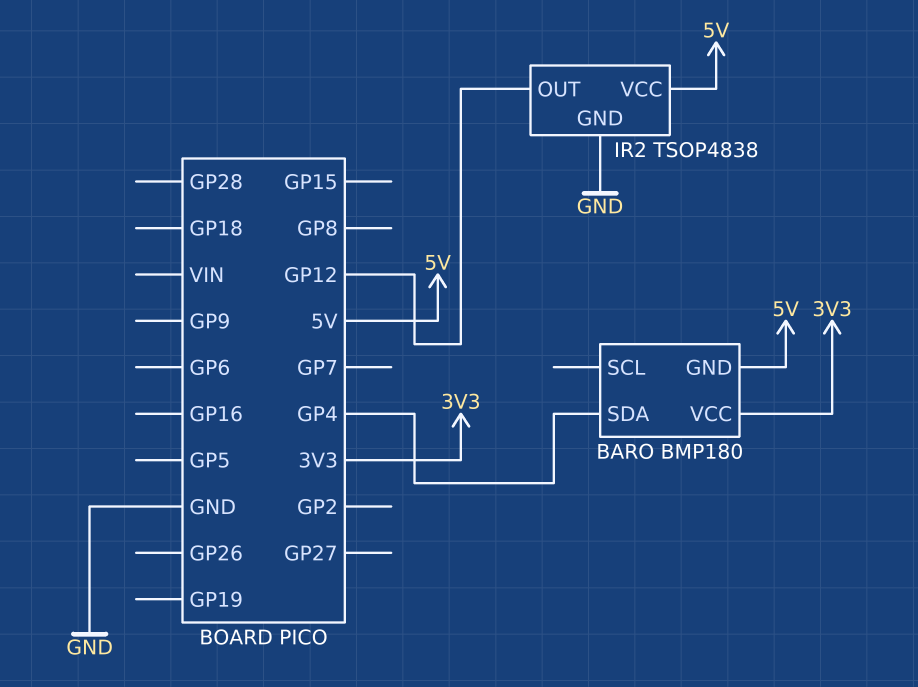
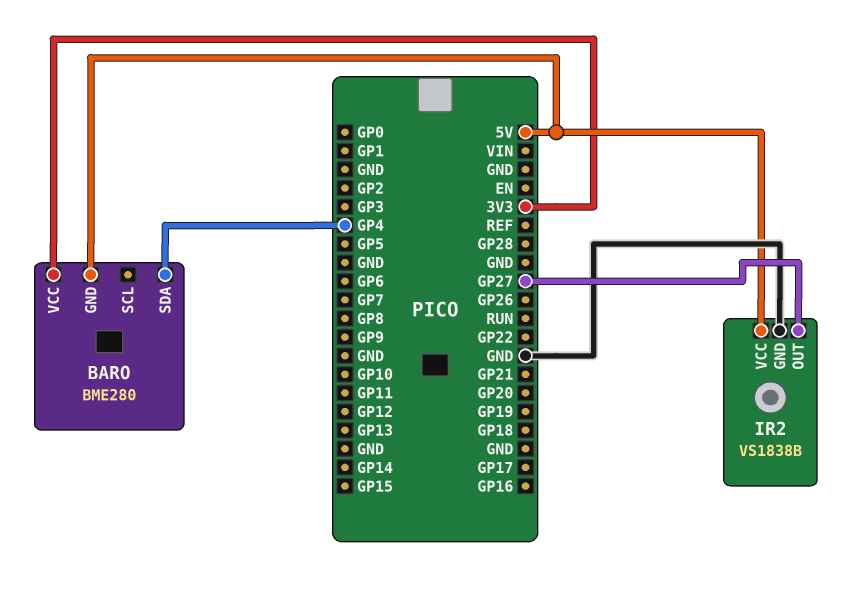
BARO: BMP180 -> BME280
IR2: TSOP4838 -> VS1838B
IR2 pin OUT: GP12 -> GP27

